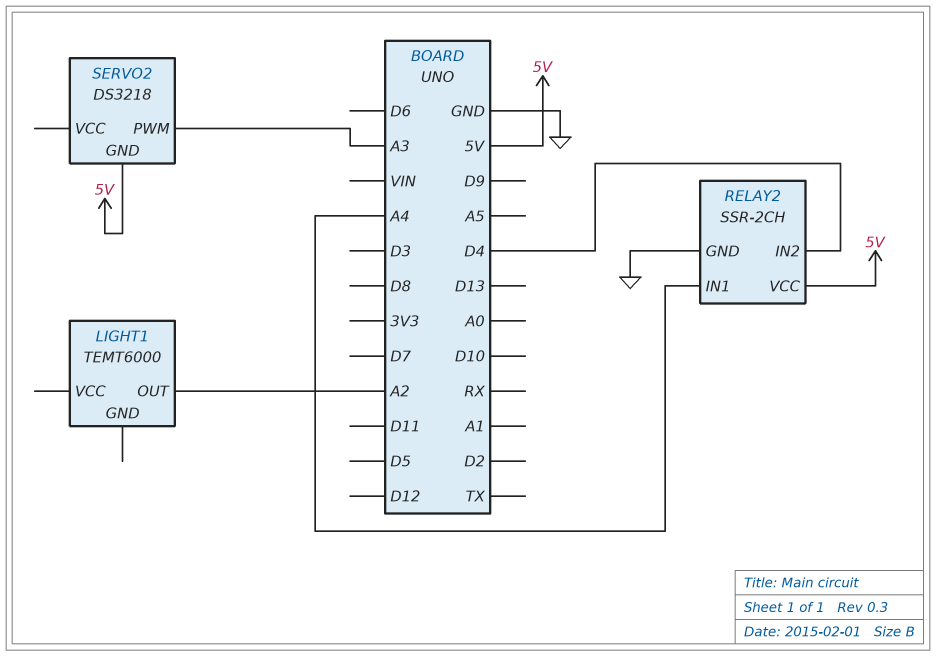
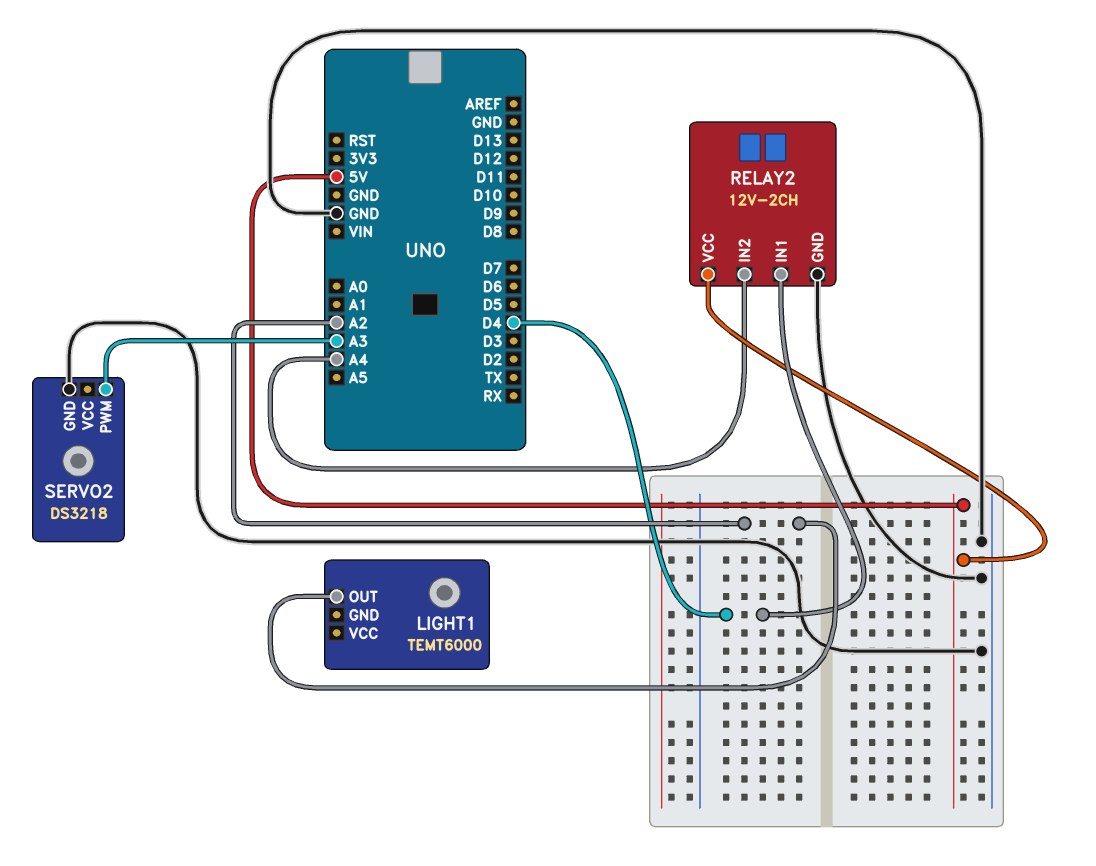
RELAY2: SSR-2CH -> 12V-2CH
RELAY2 pin IN1: A4 -> D4
RELAY2 pin IN2: D4 -> A4
SERVO2 pin GND: 5V -> GND

